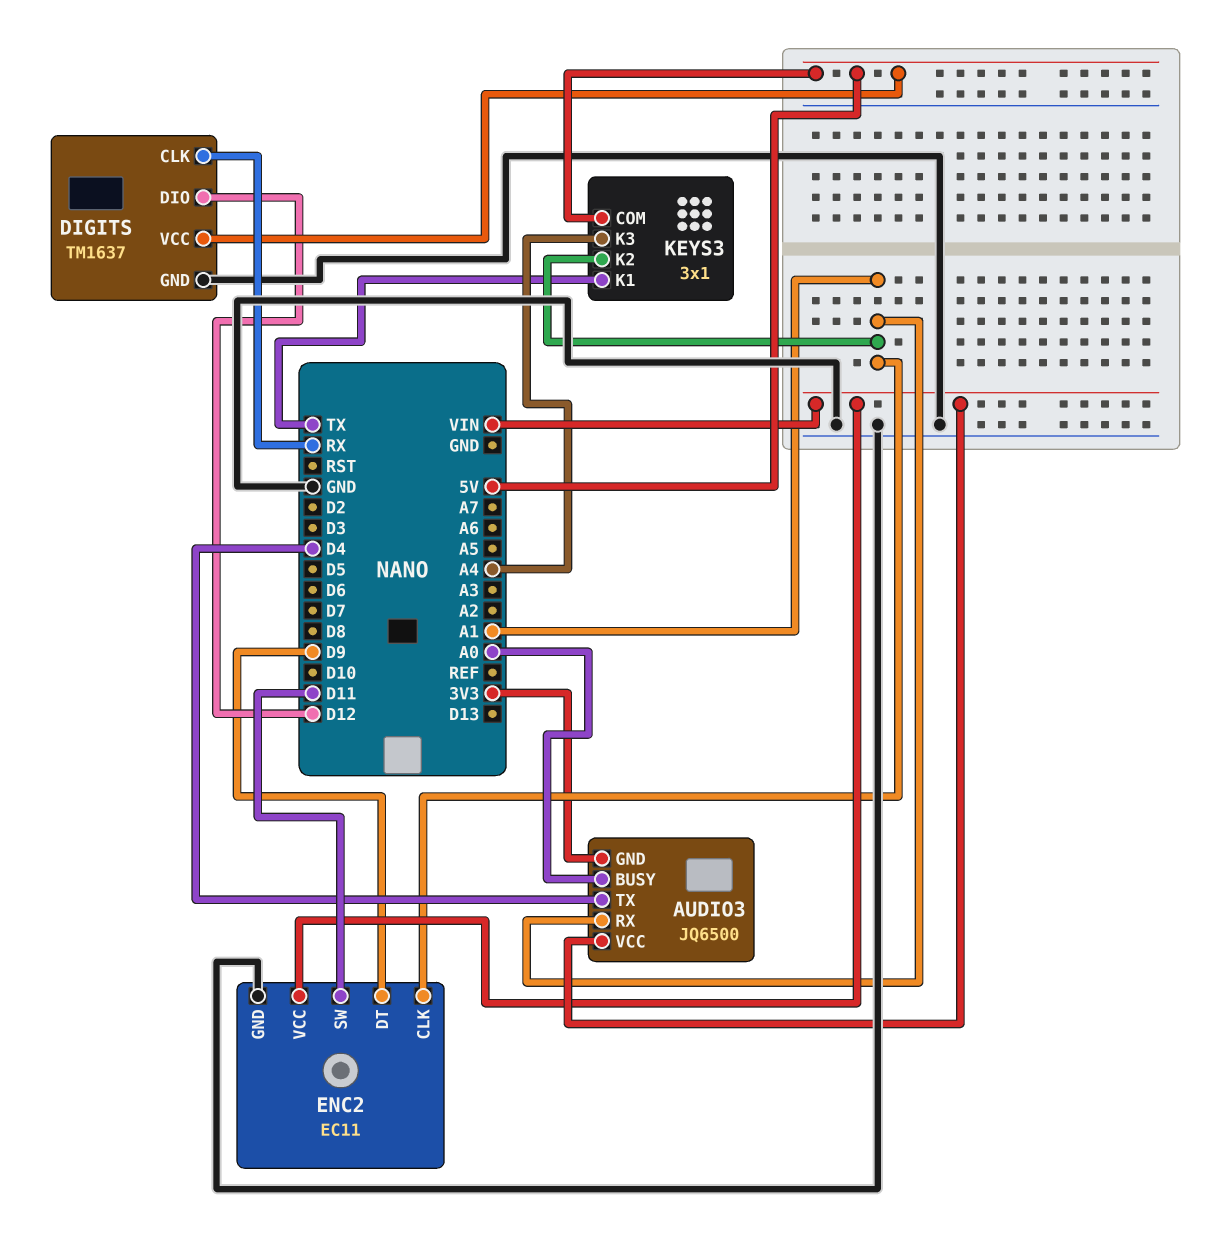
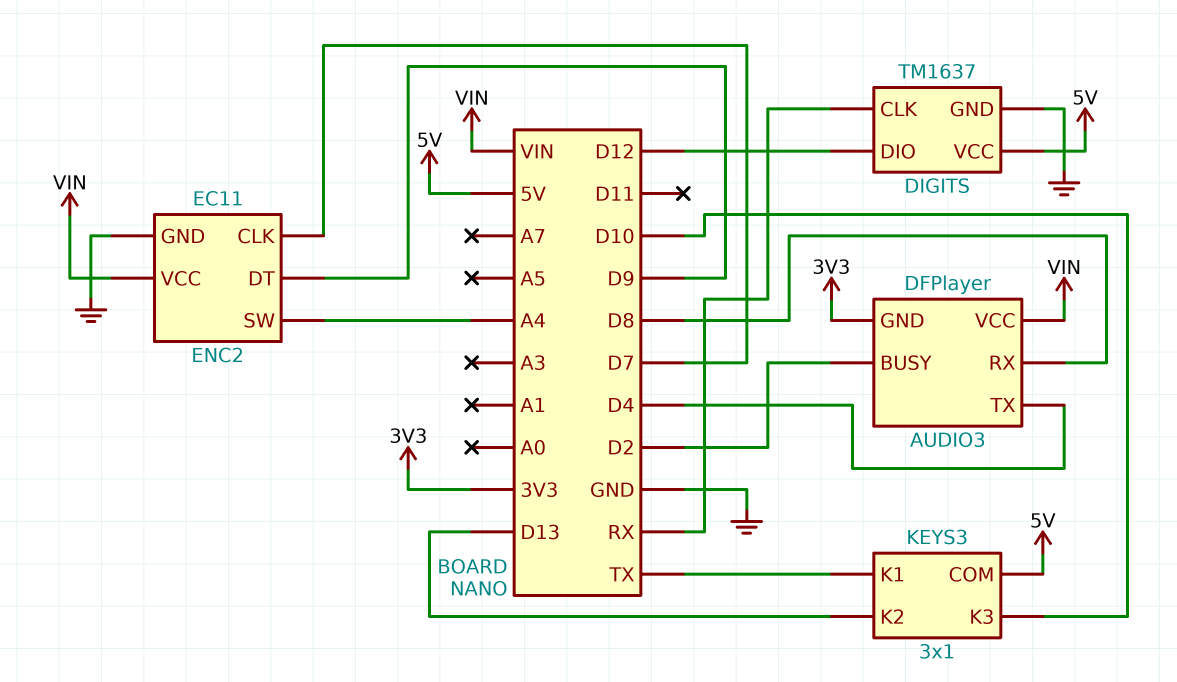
AUDIO3: JQ6500 -> DFPlayer
AUDIO3 pin BUSY: A0 -> D2
AUDIO3 pin RX: A1 -> D8
ENC2 pin CLK: A1 -> D7
ENC2 pin SW: D11 -> A4
KEYS3 pin K2: A1 -> D13
KEYS3 pin K3: A4 -> D10

